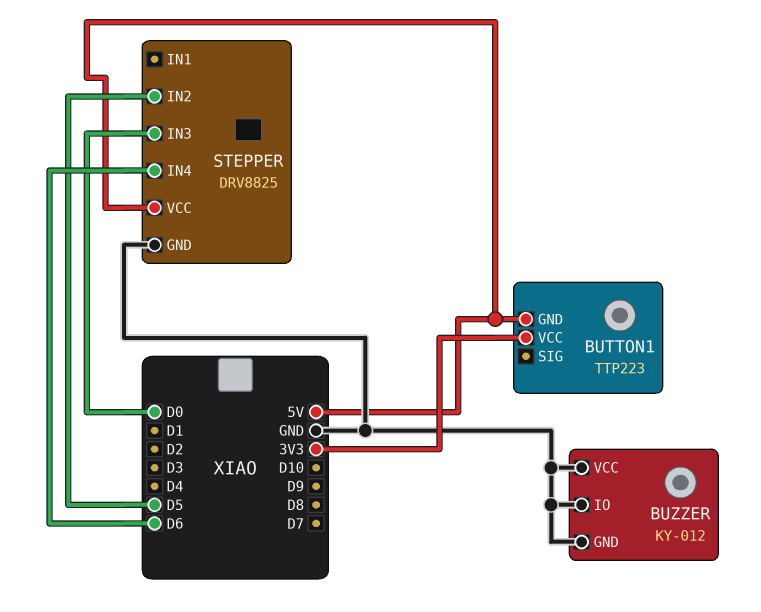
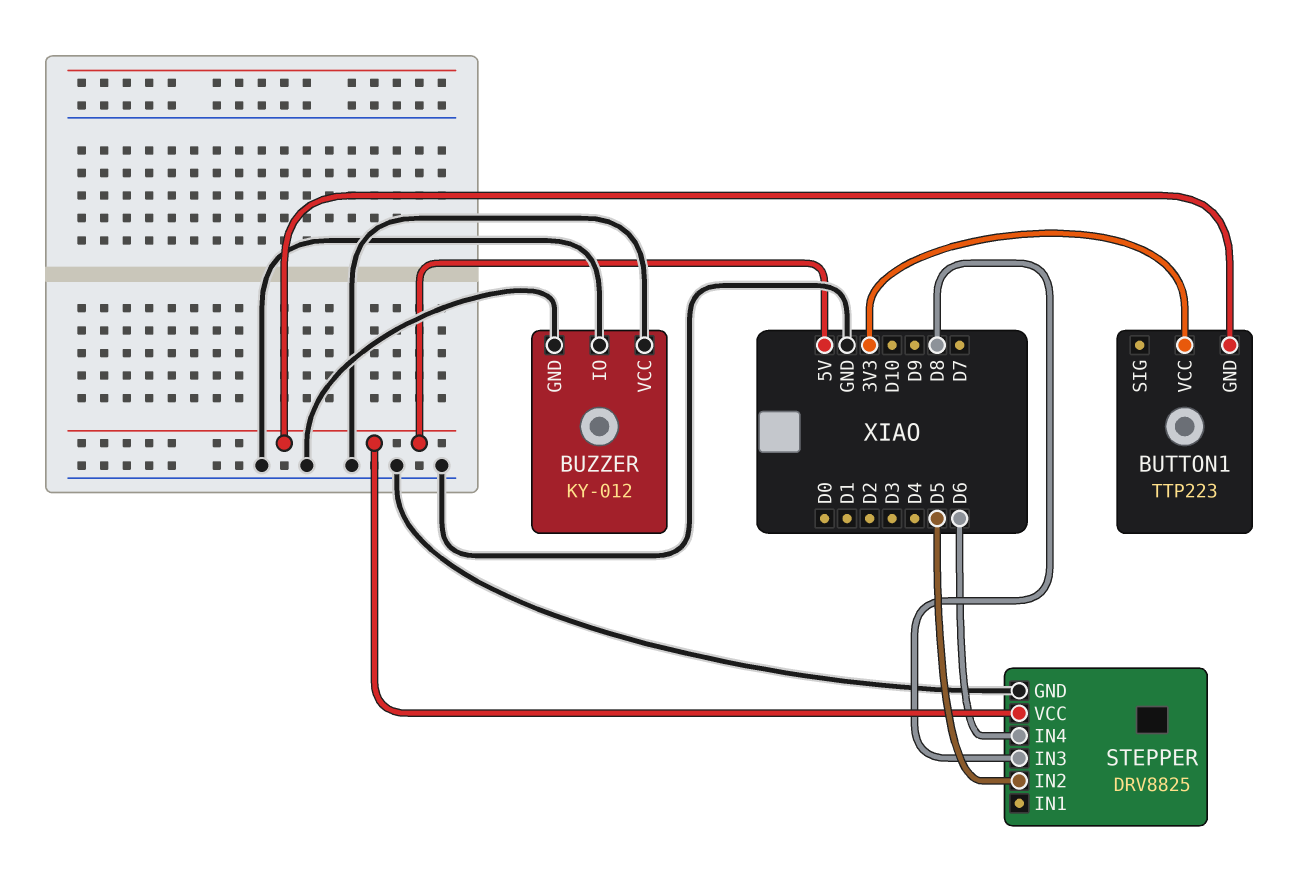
STEPPER pin IN3: D0 -> D8

